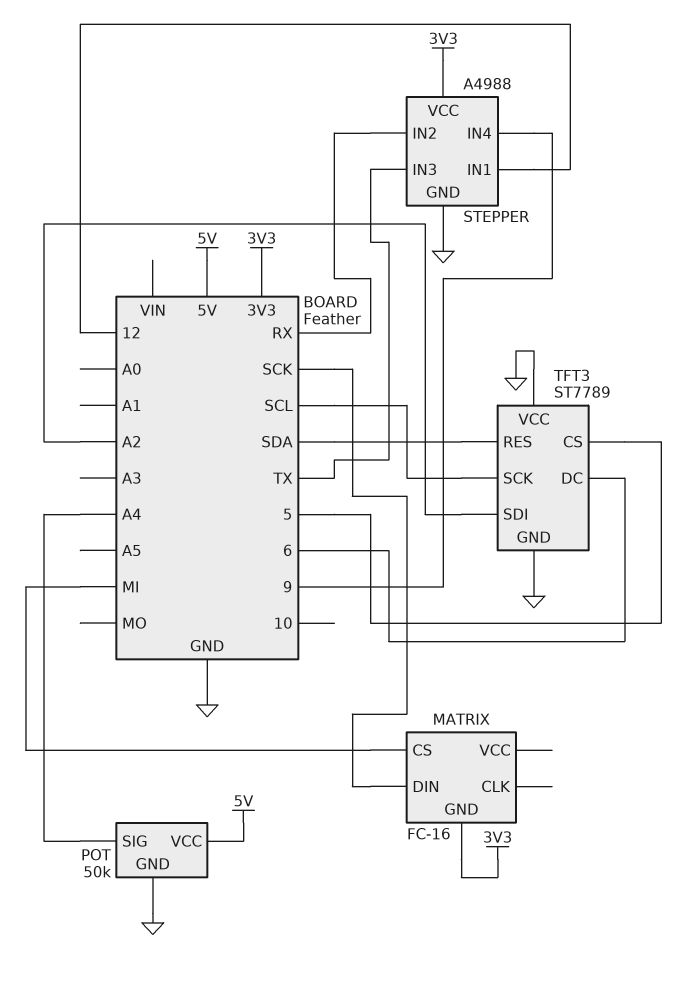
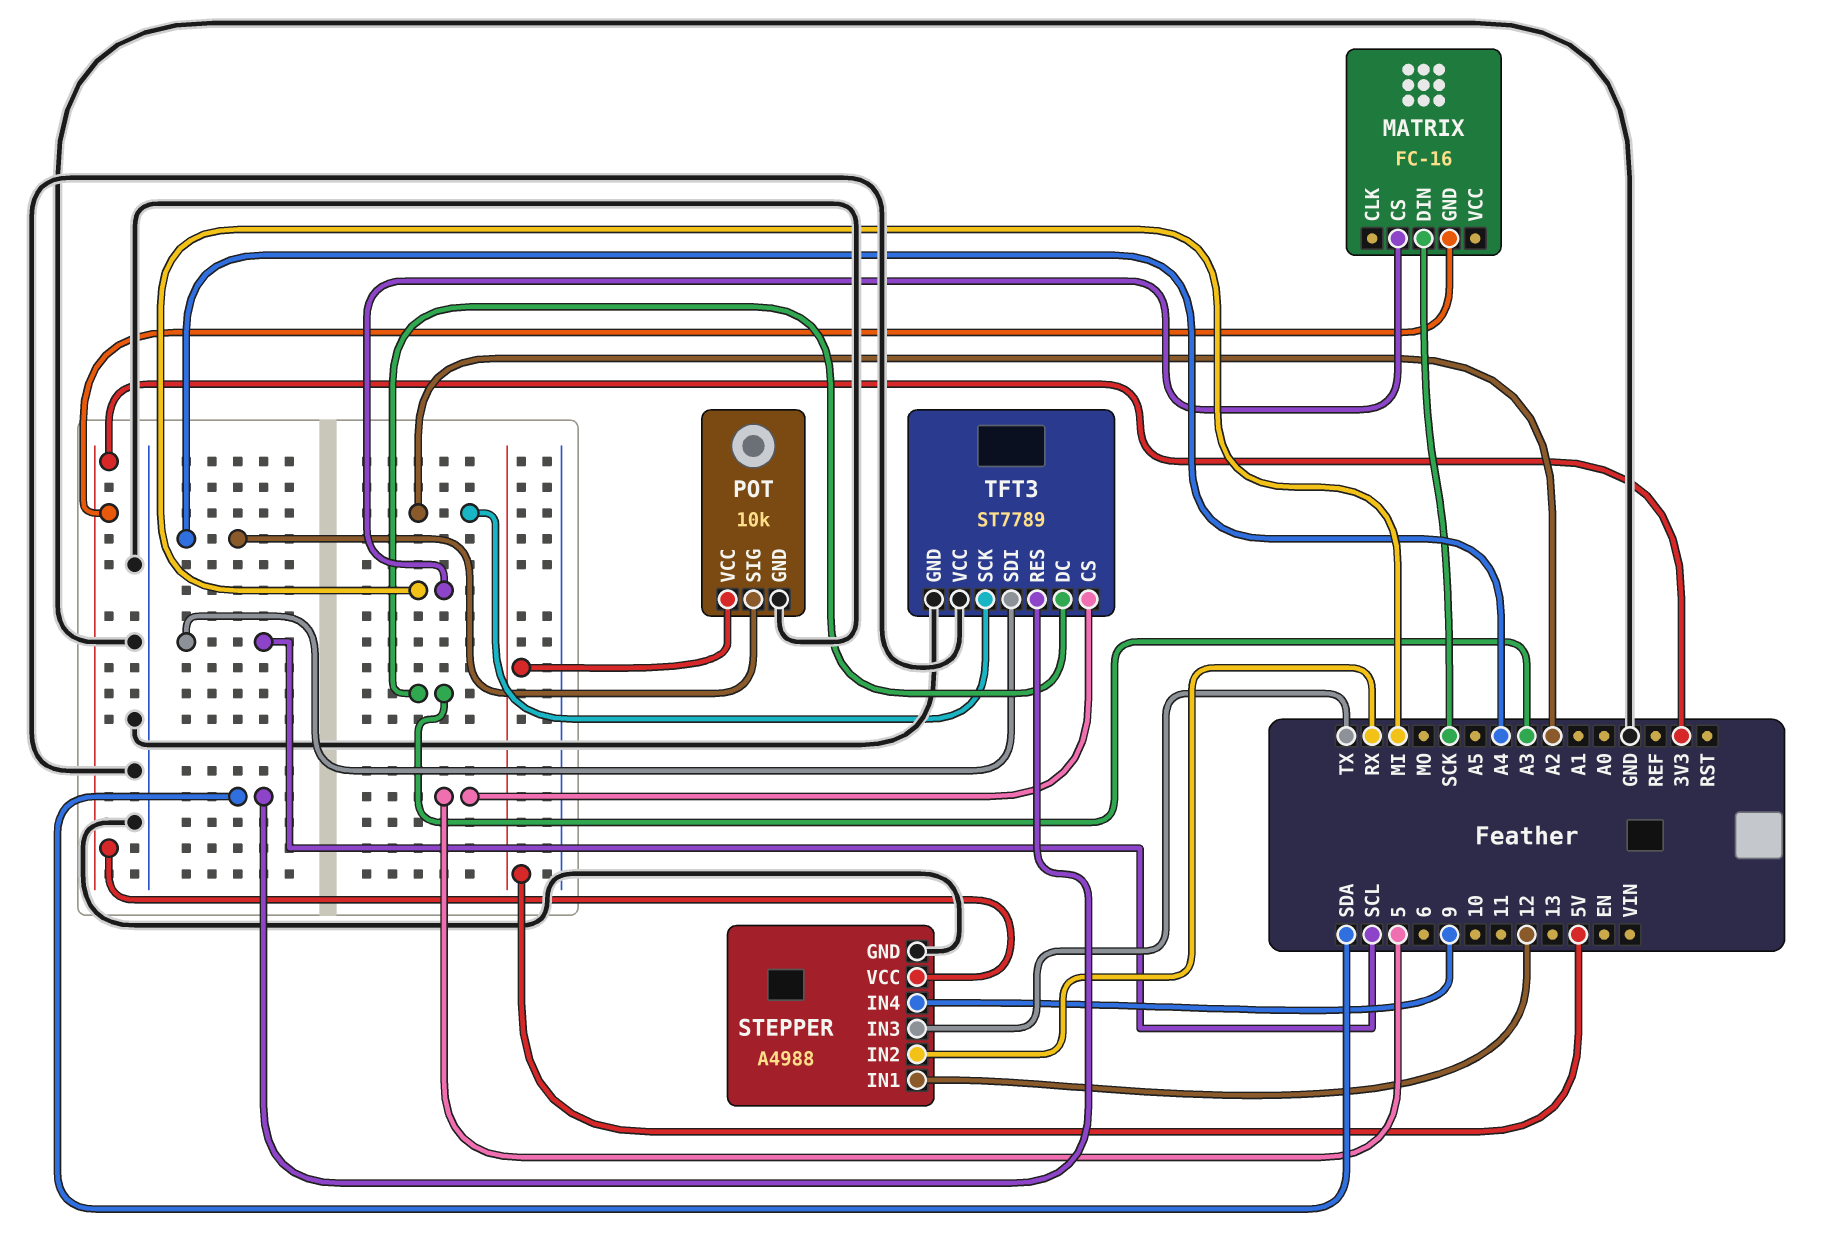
POT: 50k -> 10k
TFT3 pin DC: 6 -> A3
TFT3 pin SCK: SCL -> A2
TFT3 pin SDI: A2 -> SCL

